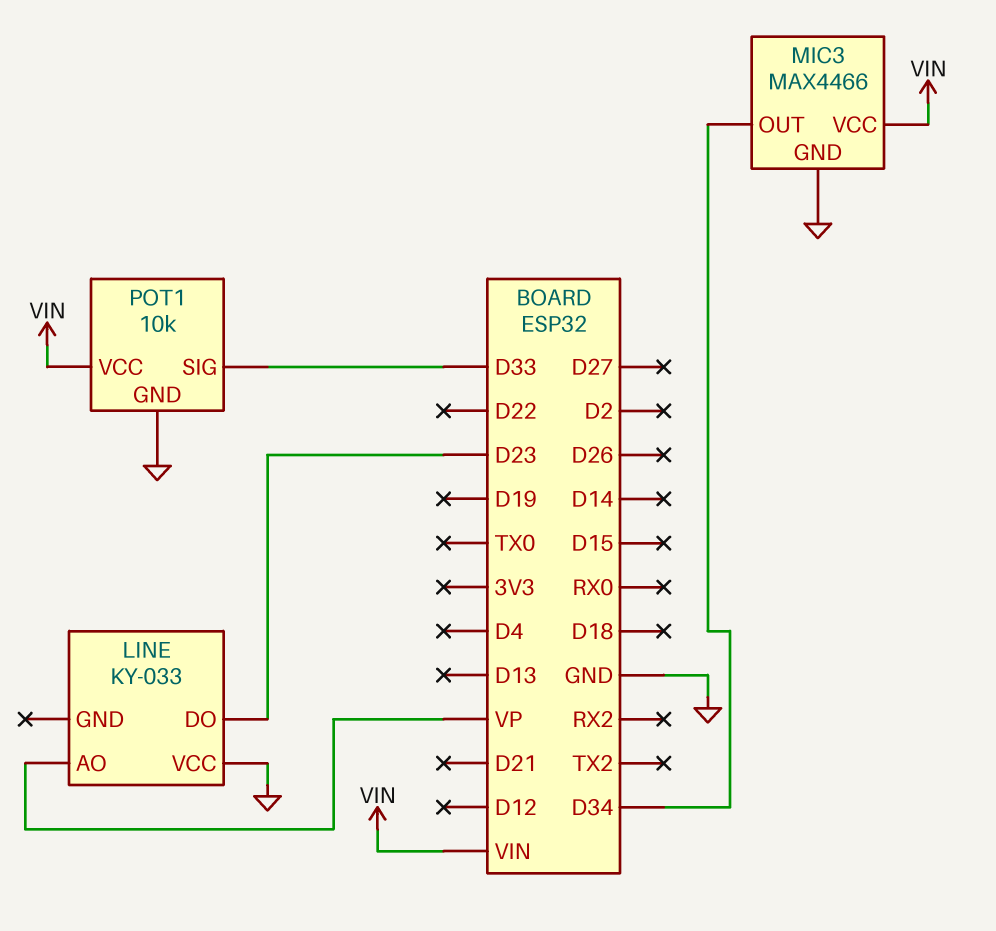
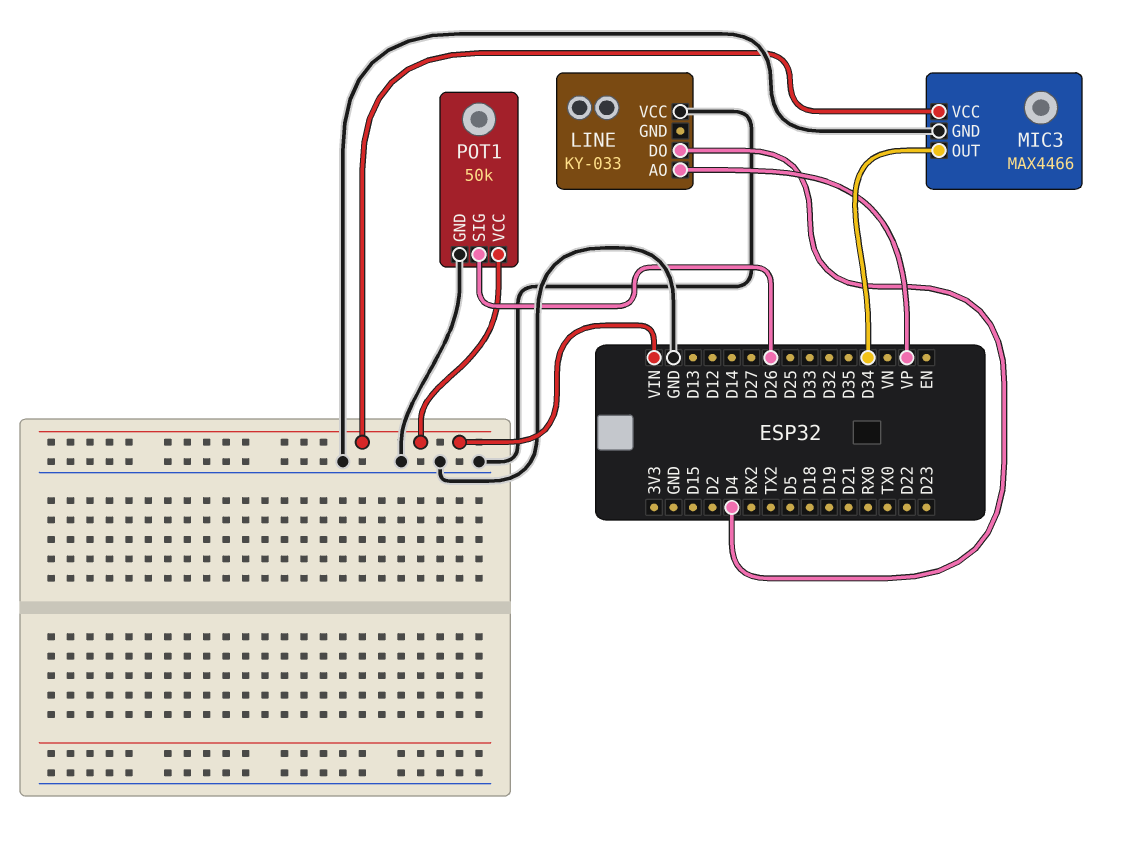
LINE pin DO: D23 -> D4
POT1: 10k -> 50k
POT1 pin SIG: D33 -> D26

